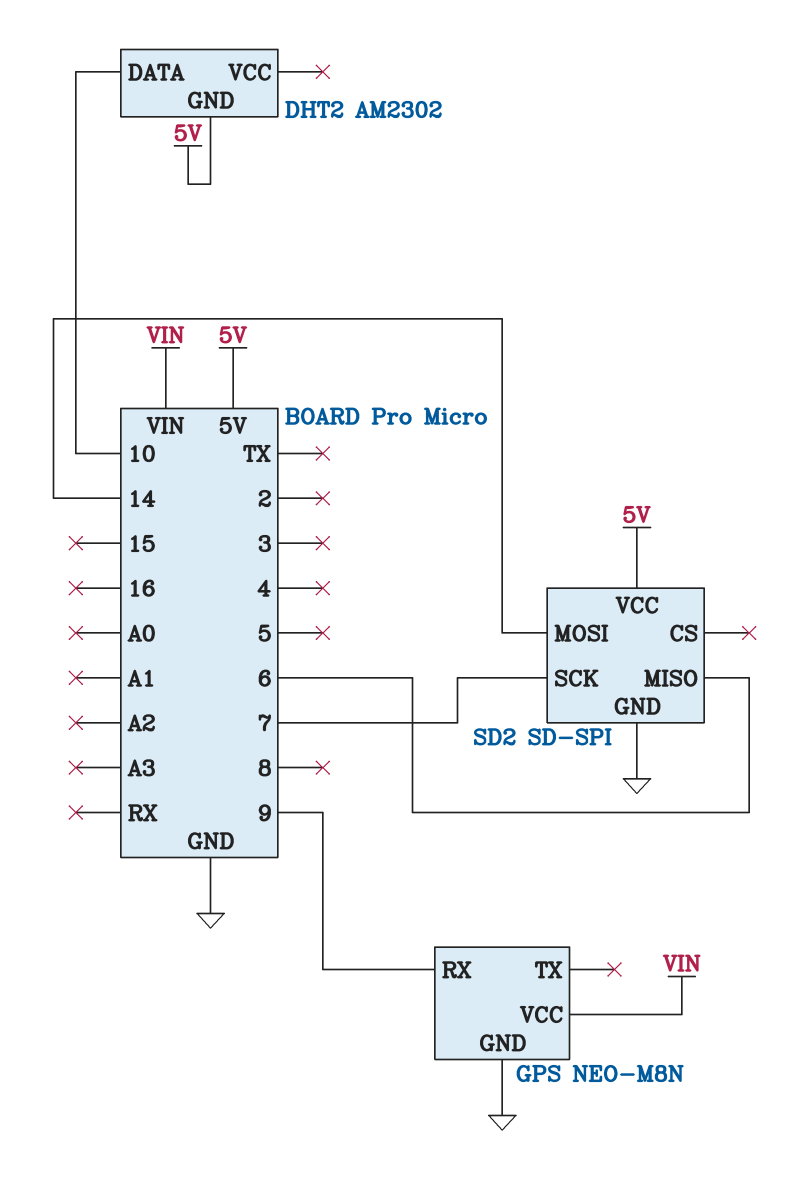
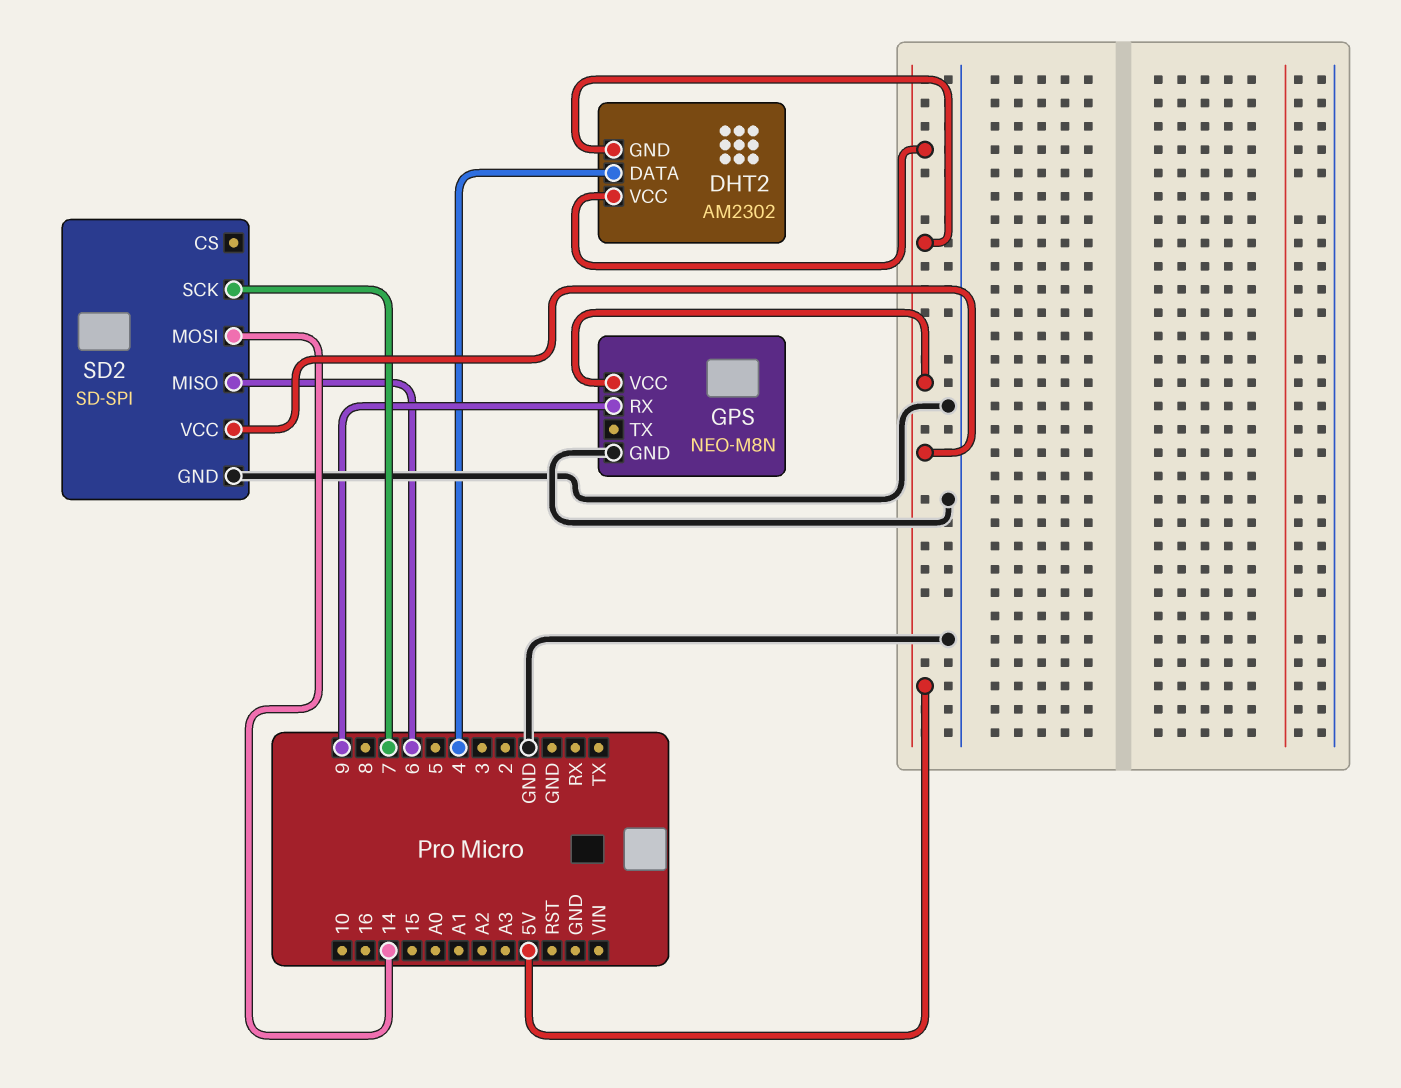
DHT2 pin DATA: 10 -> 4
DHT2 pin VCC: none -> 5V
GPS pin VCC: VIN -> 5V

